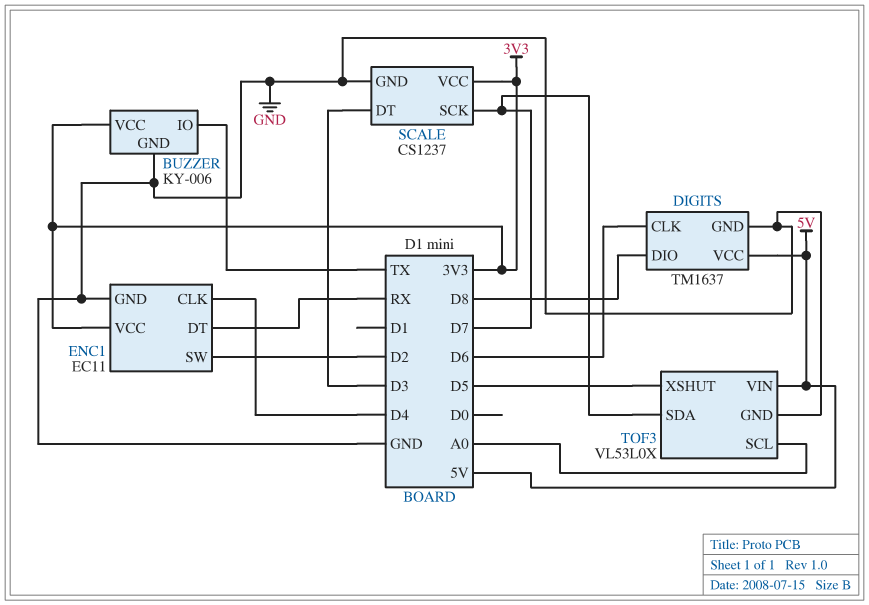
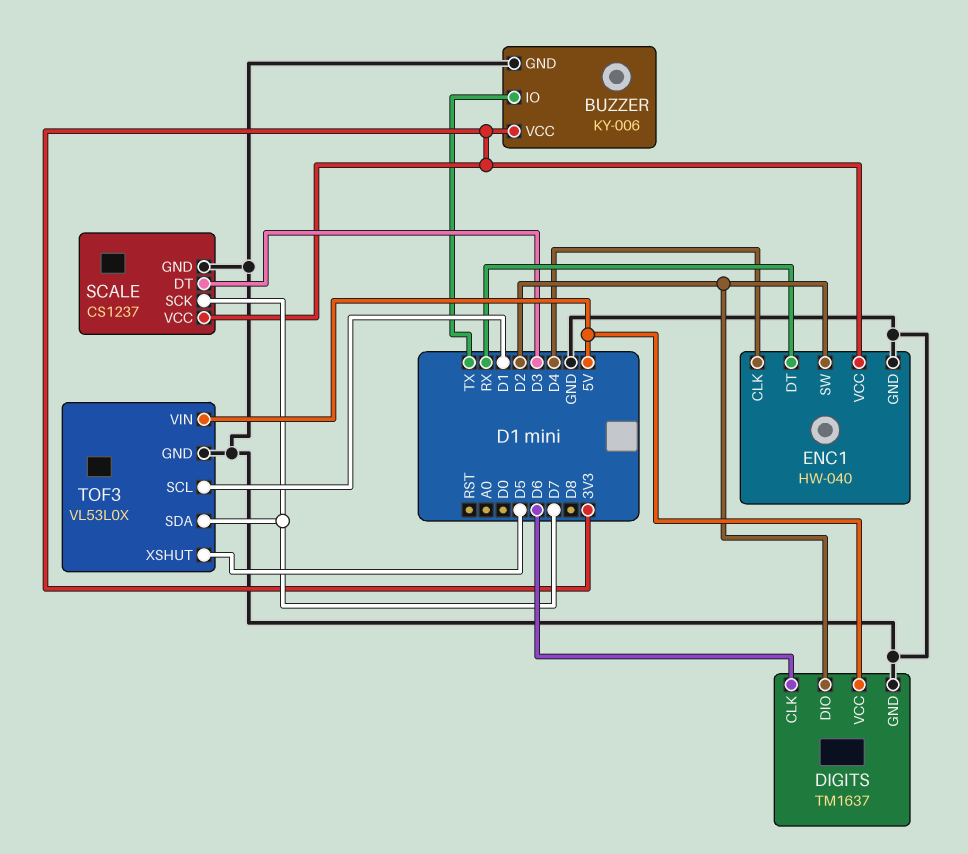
DIGITS pin DIO: D8 -> D2
ENC1: EC11 -> HW-040
TOF3 pin SCL: A0 -> D1

